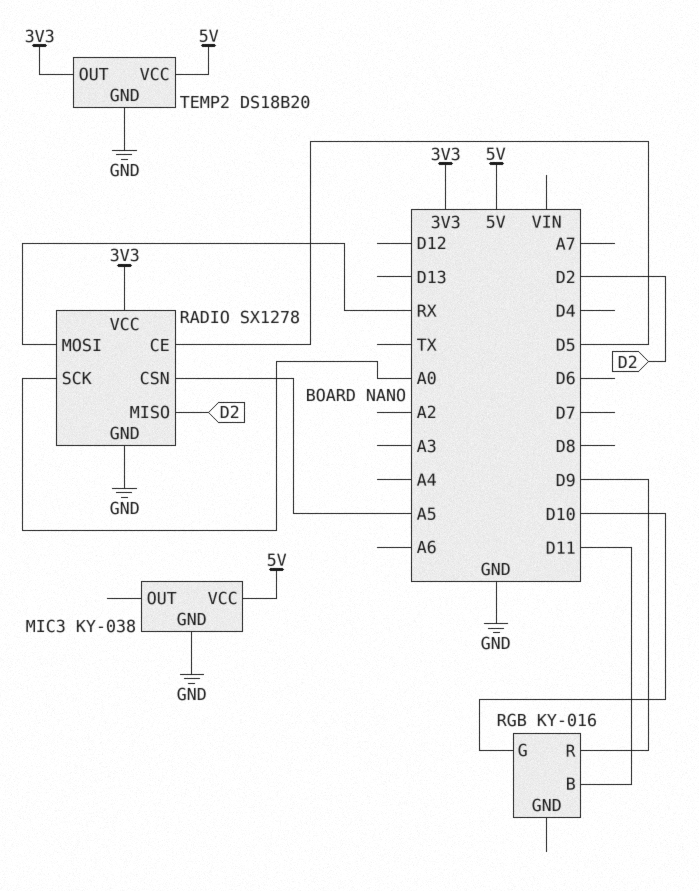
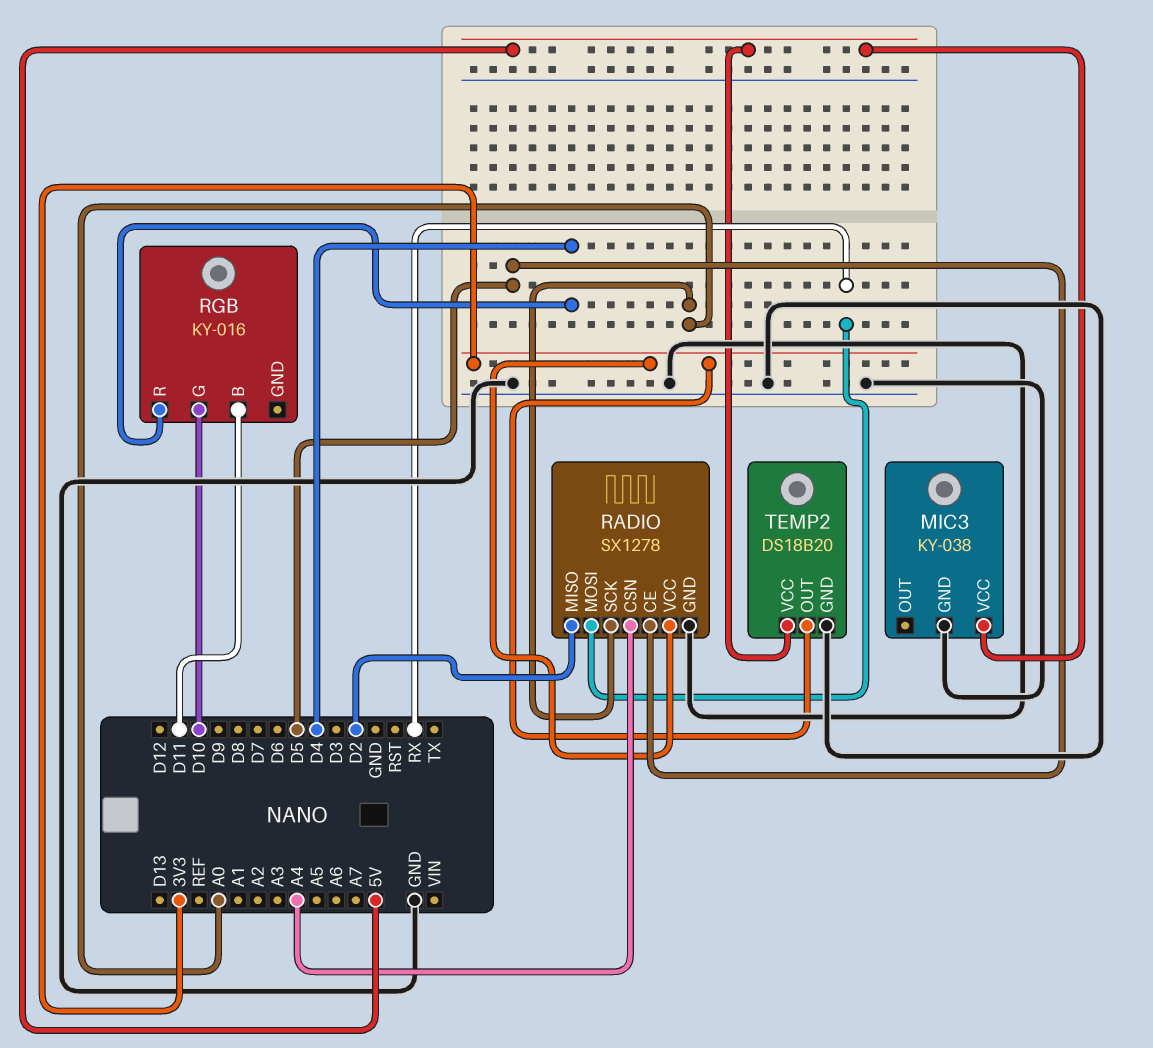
RADIO pin CSN: A5 -> A4
RGB pin R: D9 -> D4

